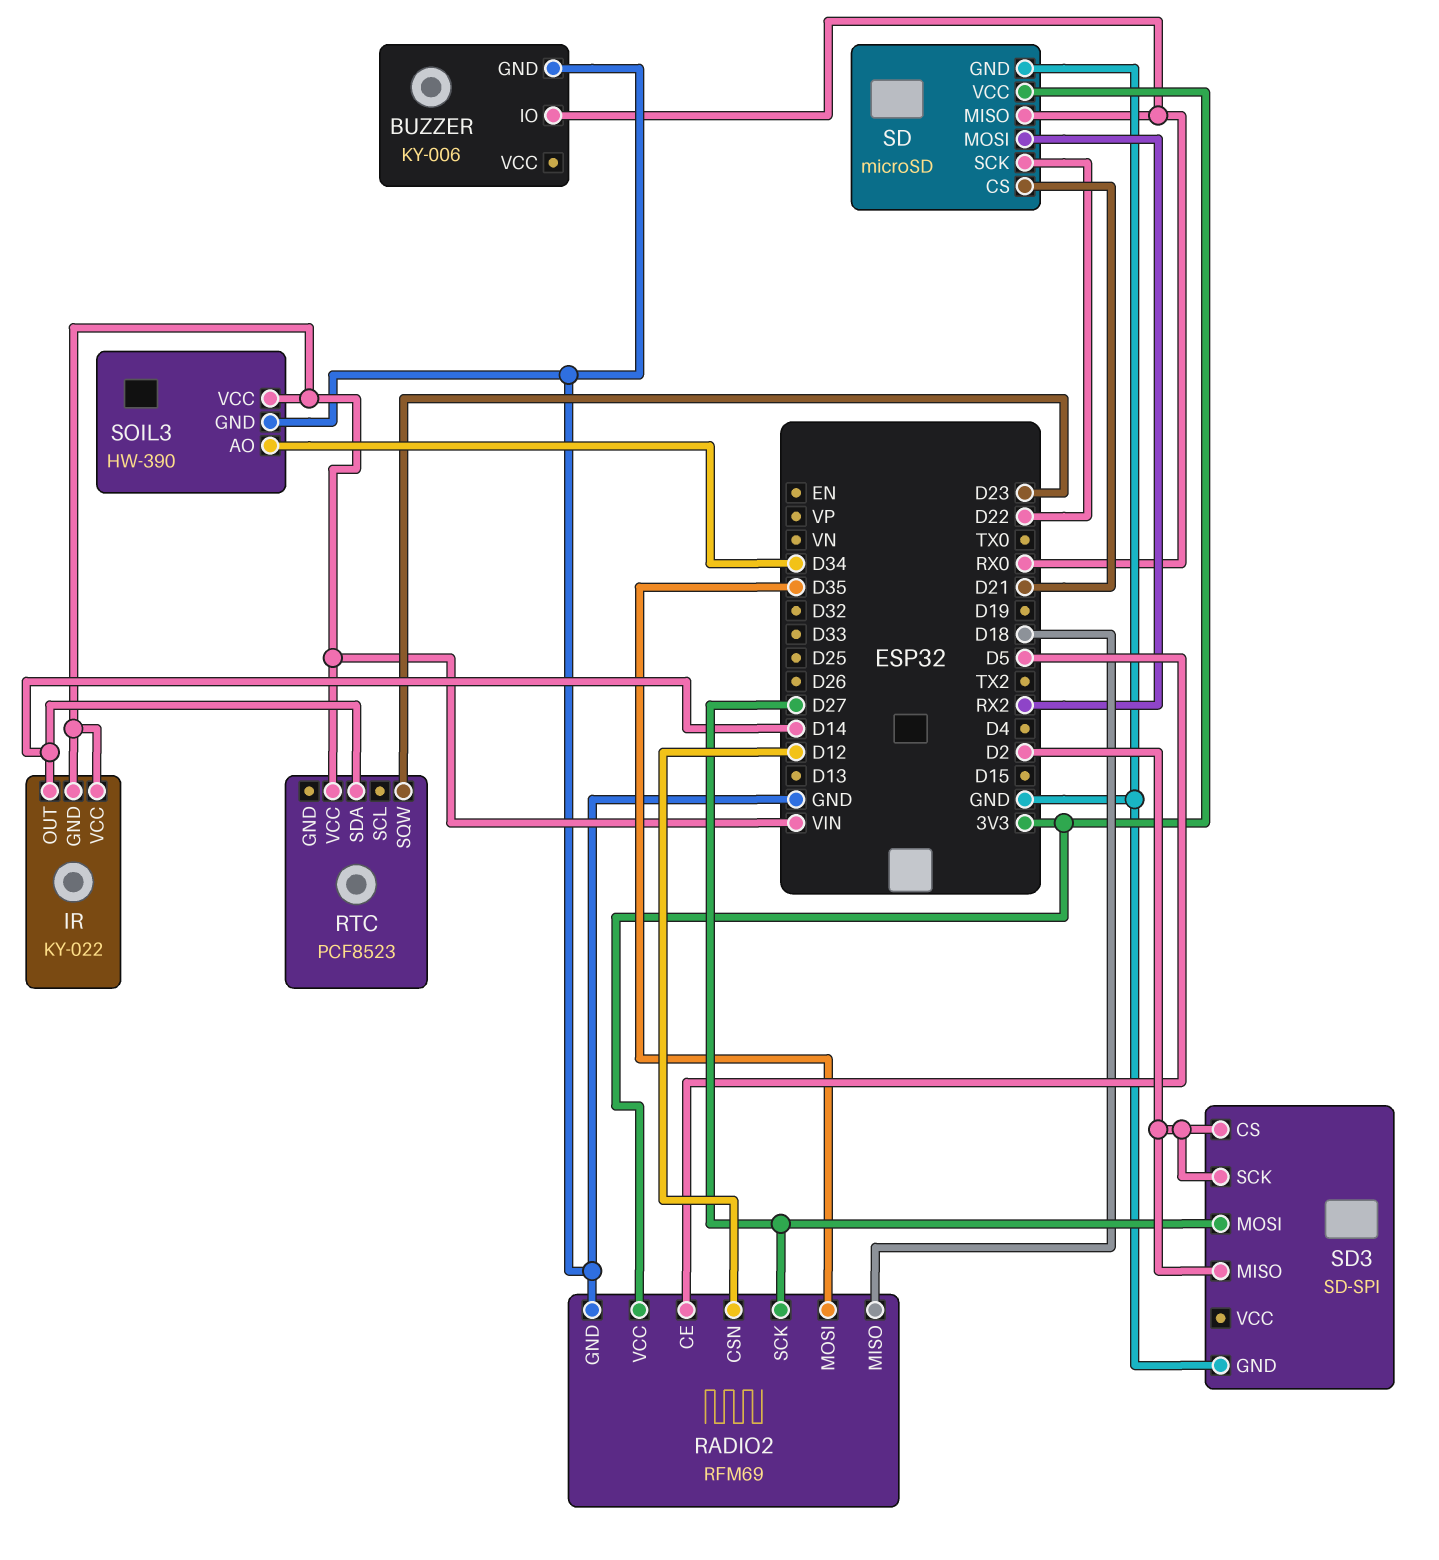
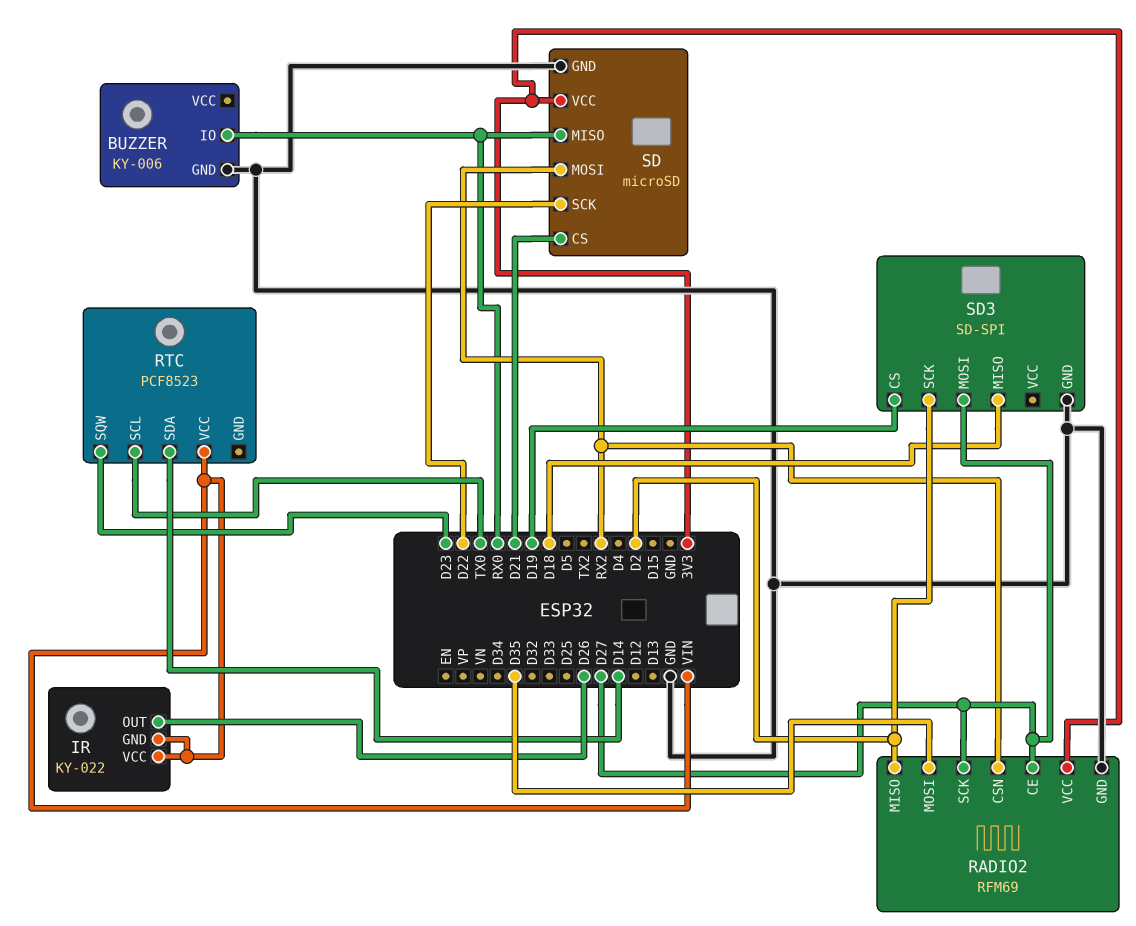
IR pin OUT: D14 -> D26
RADIO2 pin CE: D5 -> D27
RADIO2 pin CSN: D12 -> RX2
RADIO2 pin MISO: D18 -> D2
RTC pin SCL: none -> TX0
SD3 pin CS: D2 -> D19
SD3 pin MISO: D2 -> D18
SOIL3: HW-390 -> none
SOIL3 pin AO: D34 -> none
SOIL3 pin GND: GND -> none
SOIL3 pin VCC: VIN -> none

